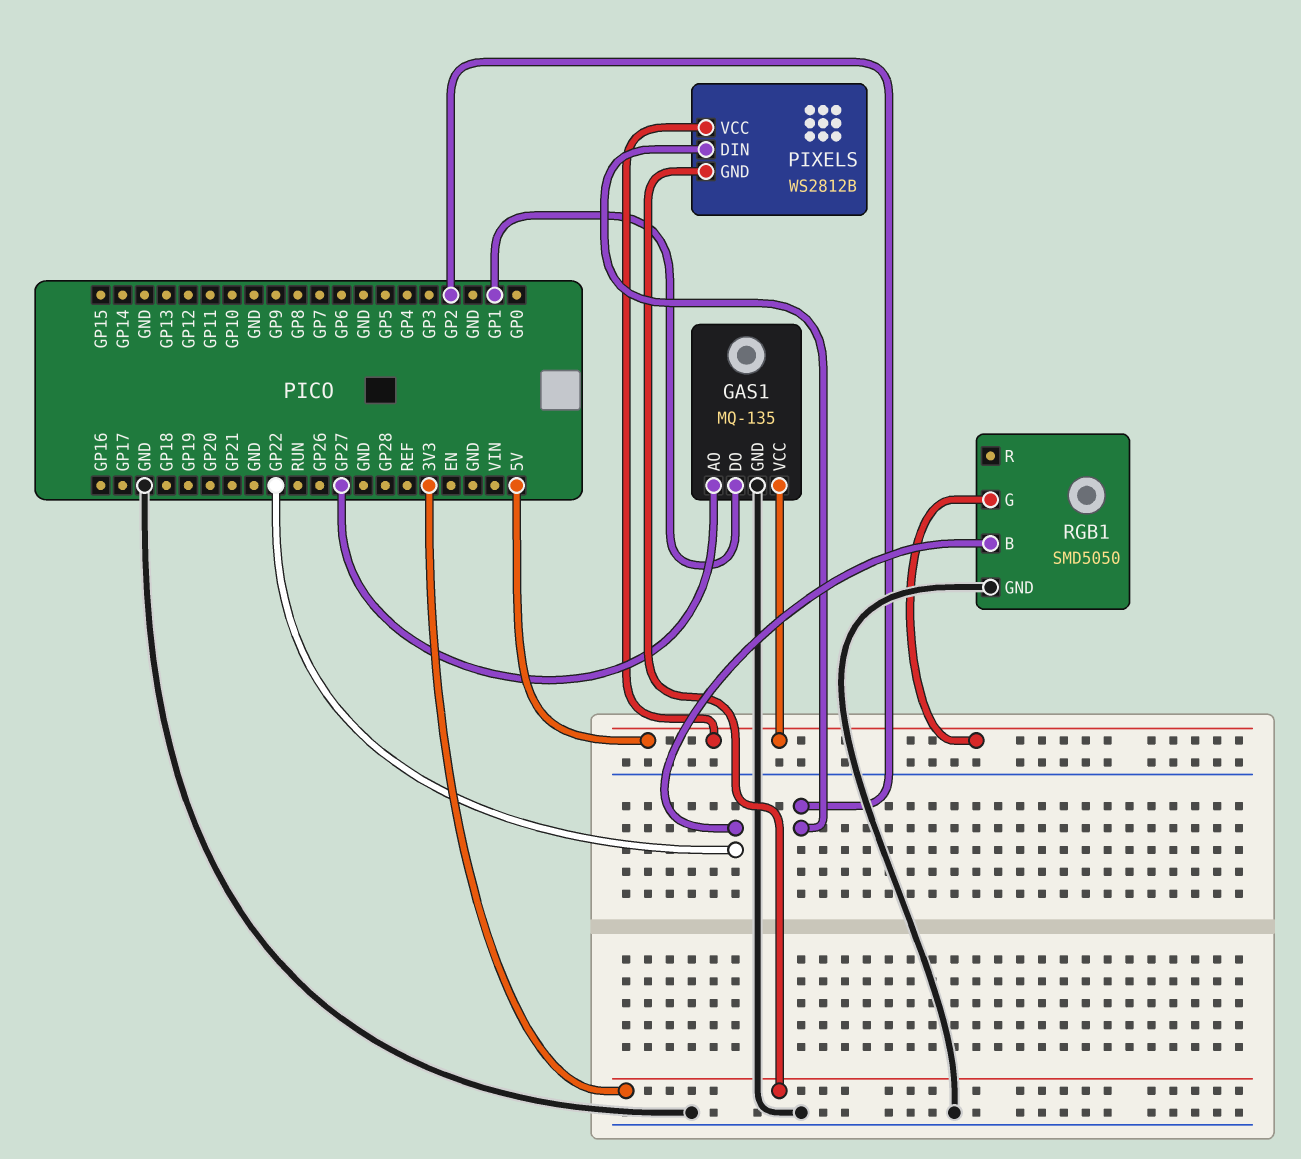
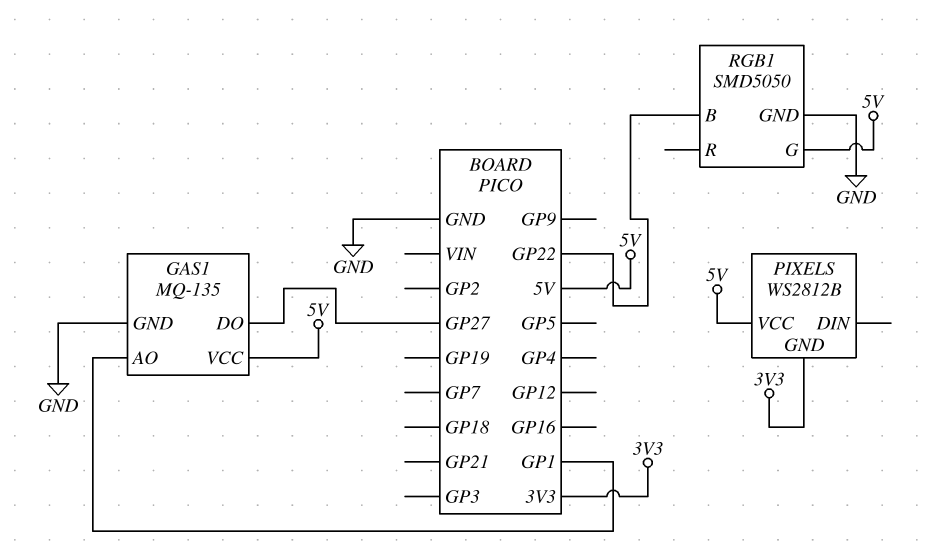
GAS1 pin AO: GP27 -> GP1
GAS1 pin DO: GP1 -> GP27
PIXELS pin DIN: GP2 -> none

